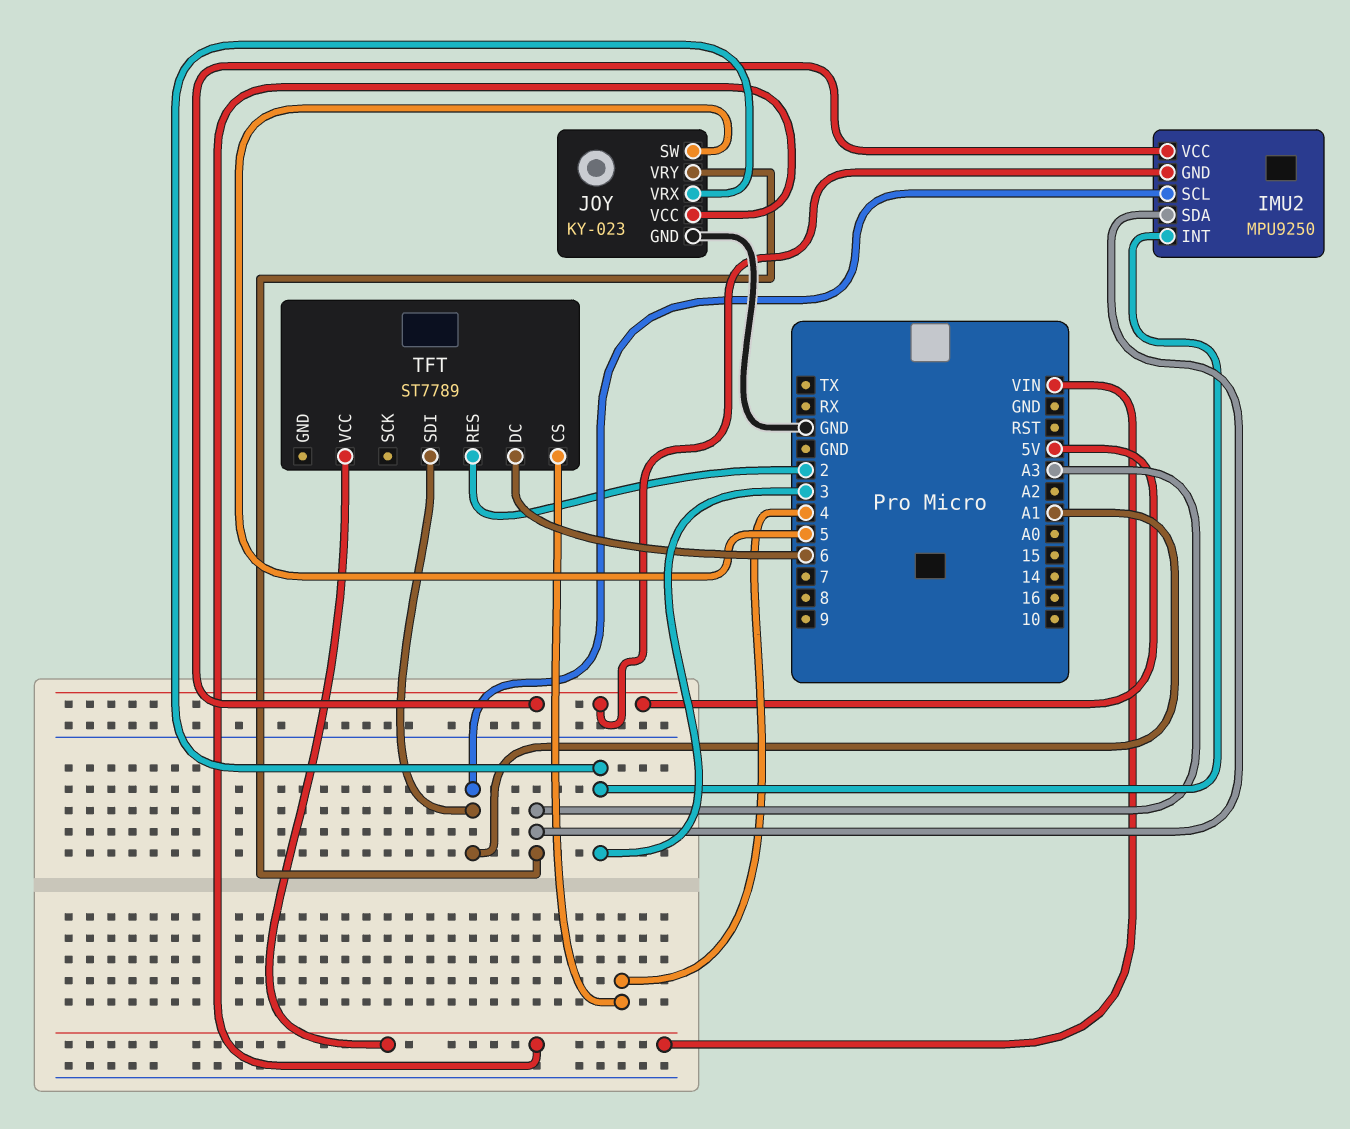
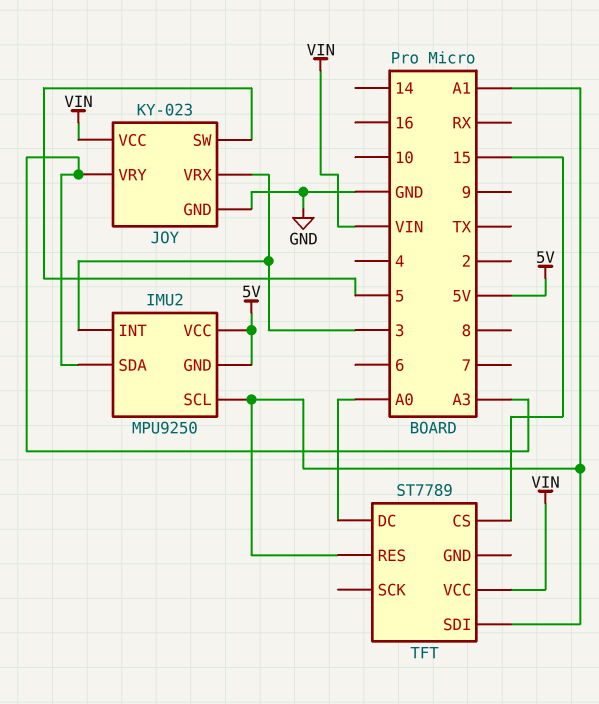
TFT pin CS: 4 -> 15
TFT pin DC: 6 -> A0
TFT pin RES: 2 -> A1

